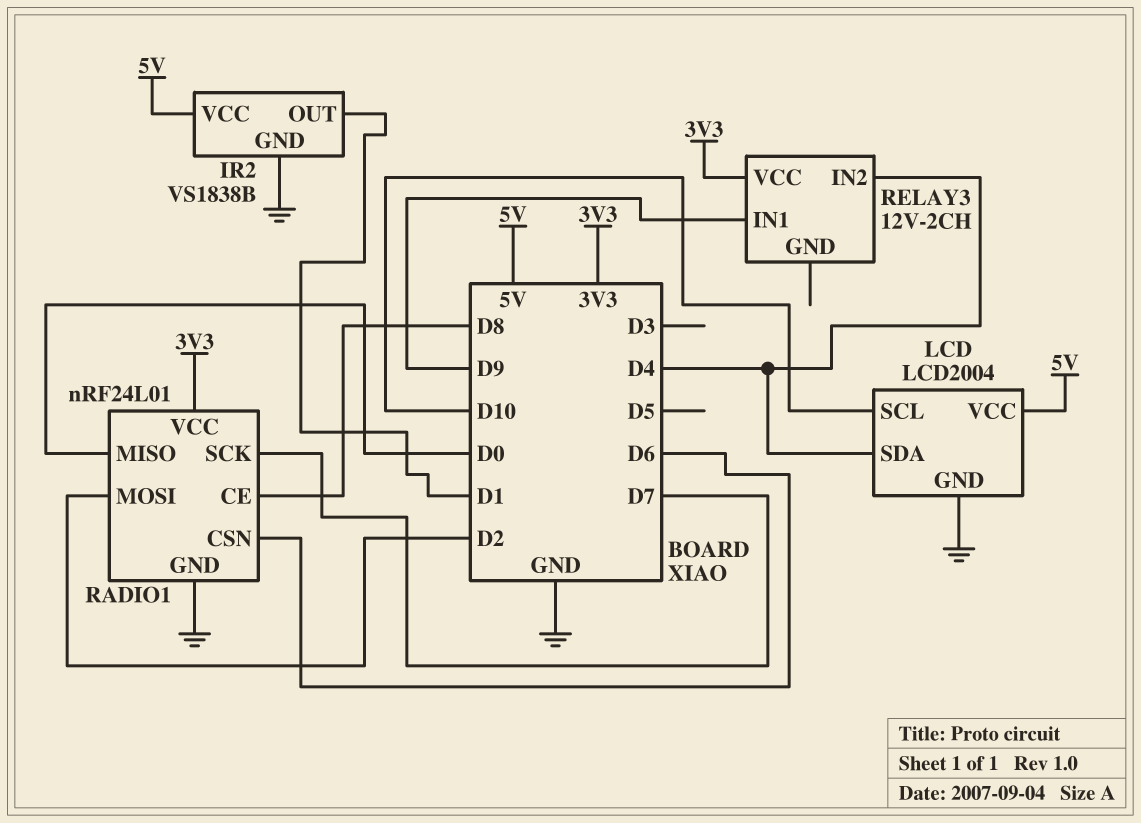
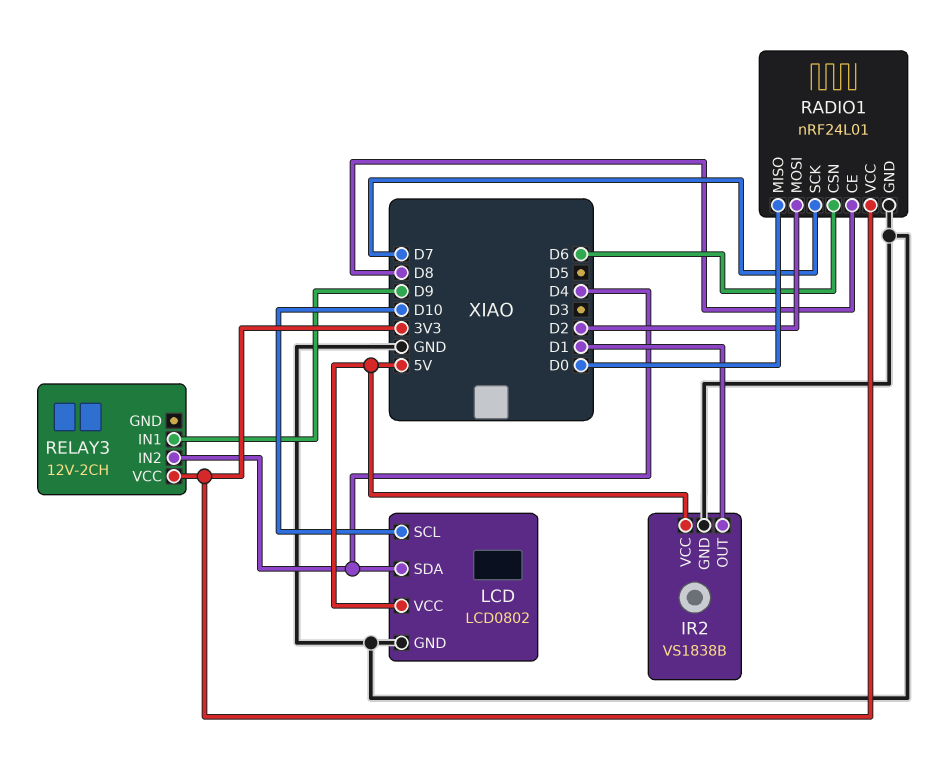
LCD: LCD2004 -> LCD0802

